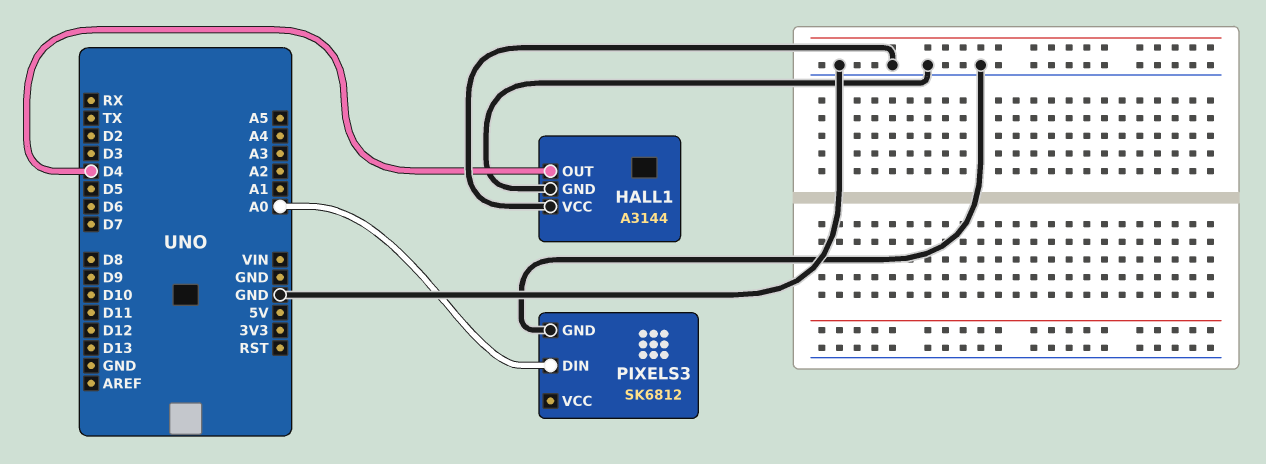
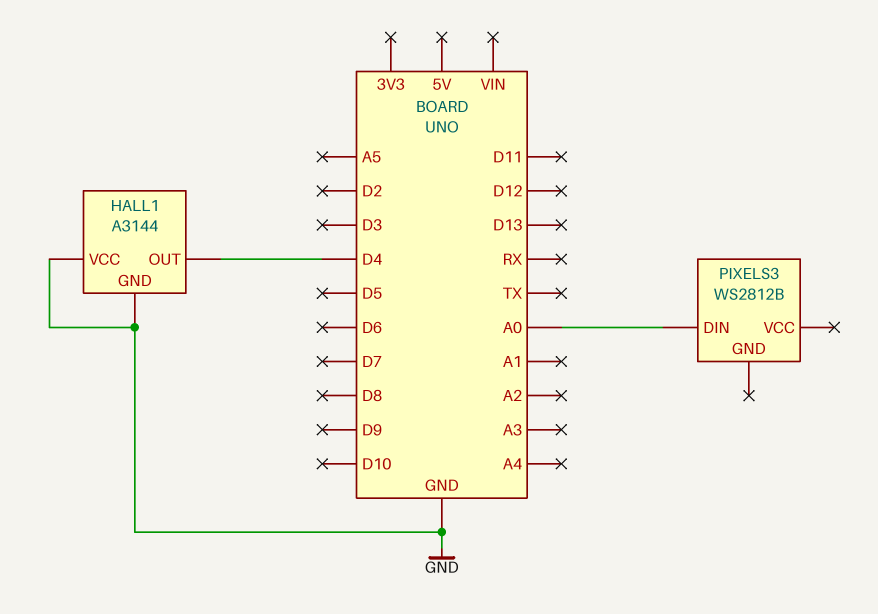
PIXELS3: SK6812 -> WS2812B
PIXELS3 pin GND: GND -> none

